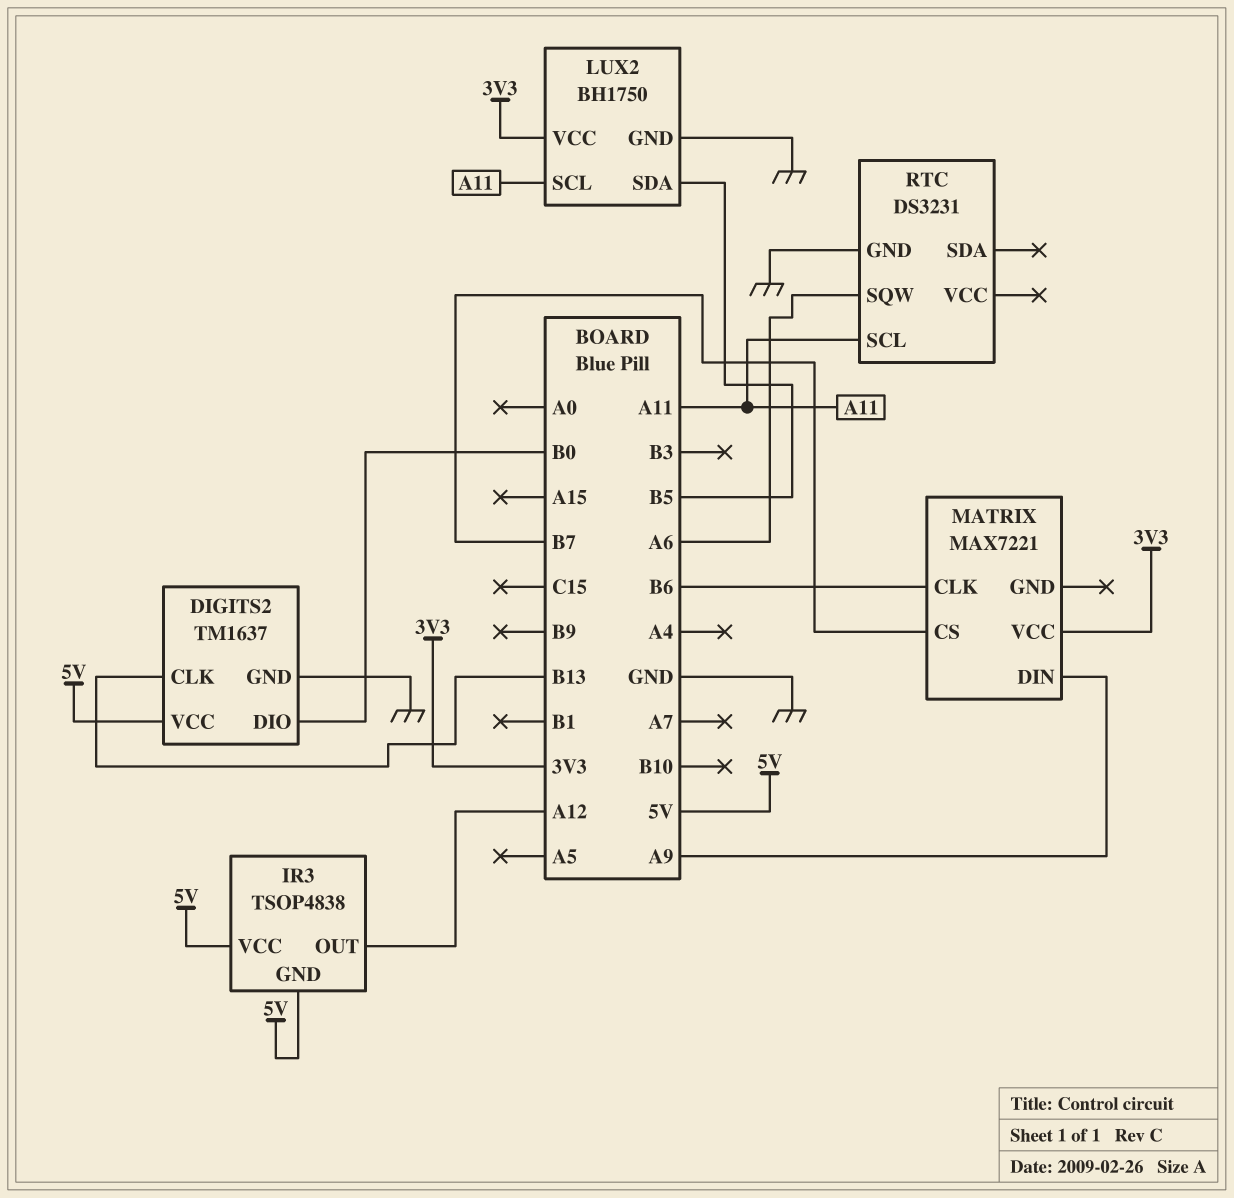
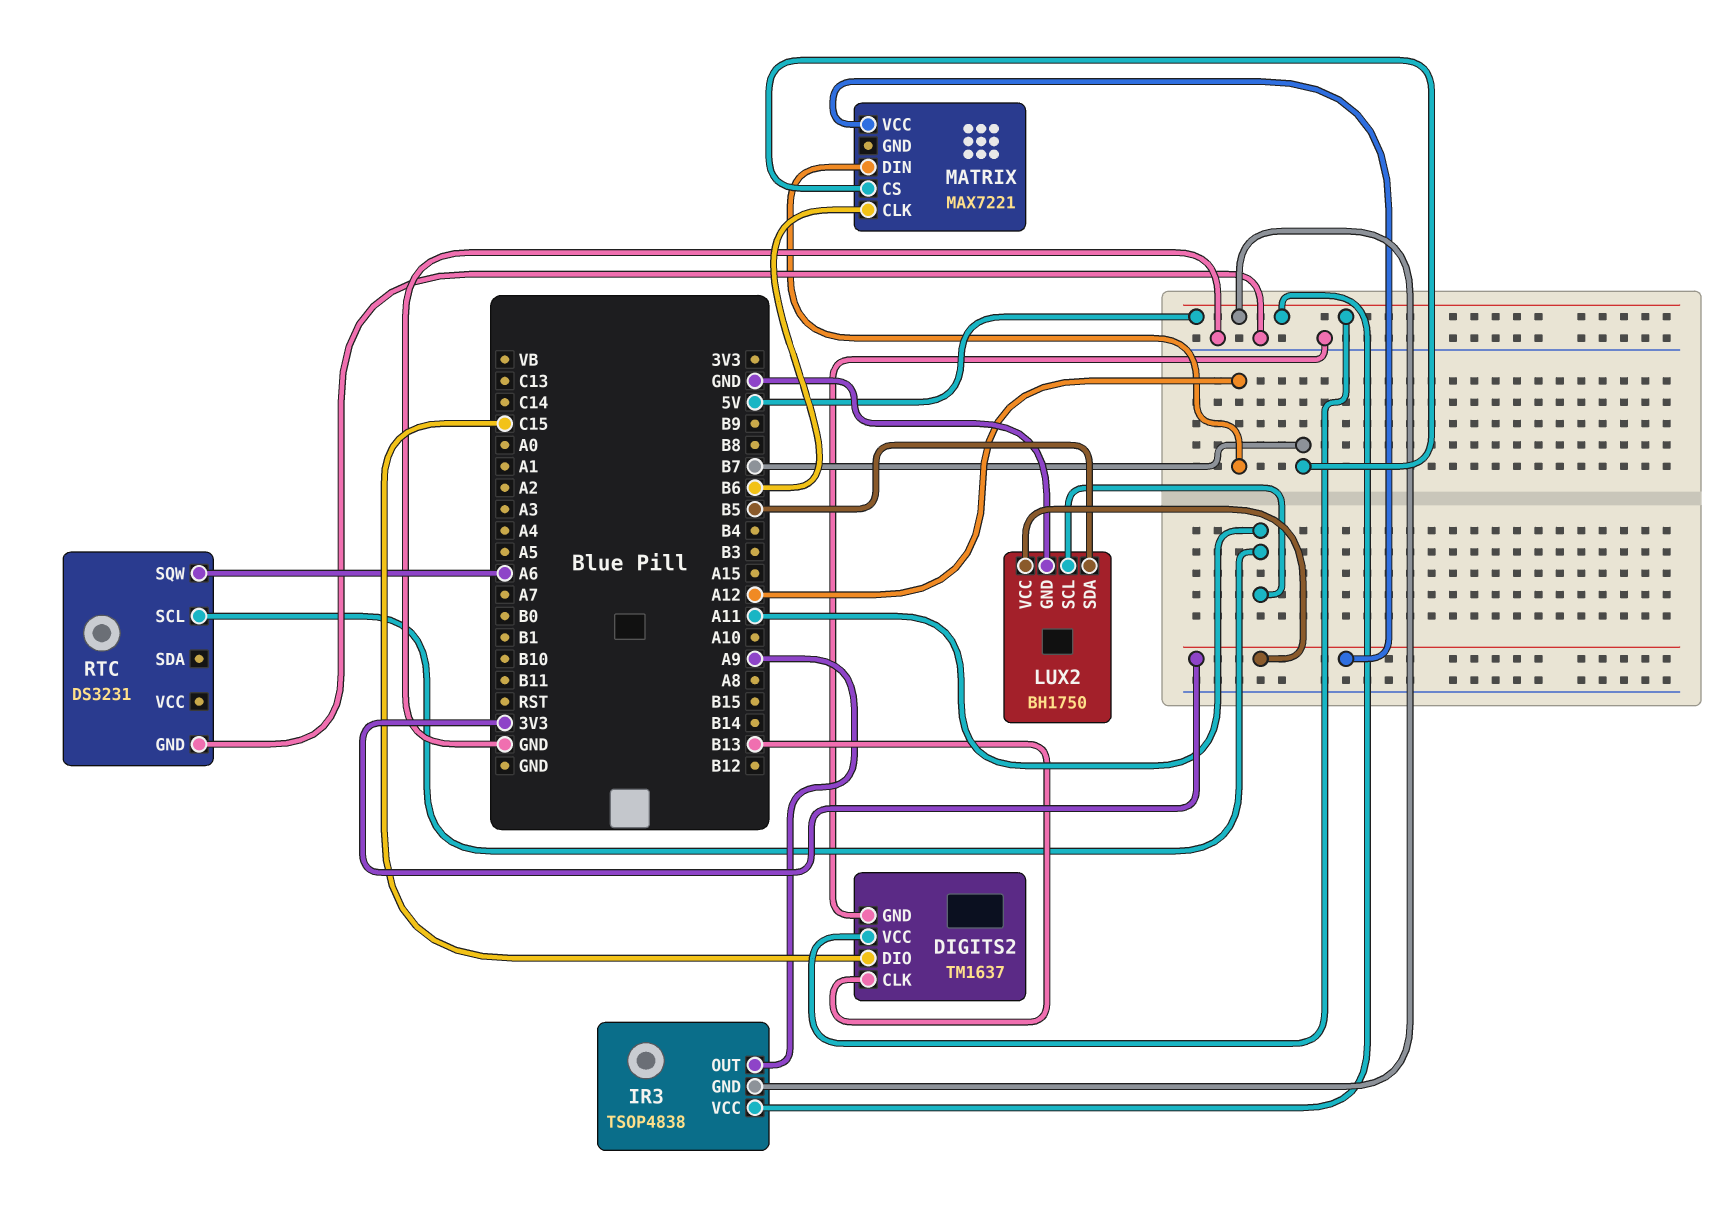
DIGITS2 pin DIO: B0 -> C15
IR3 pin OUT: A12 -> A9
MATRIX pin DIN: A9 -> A12

